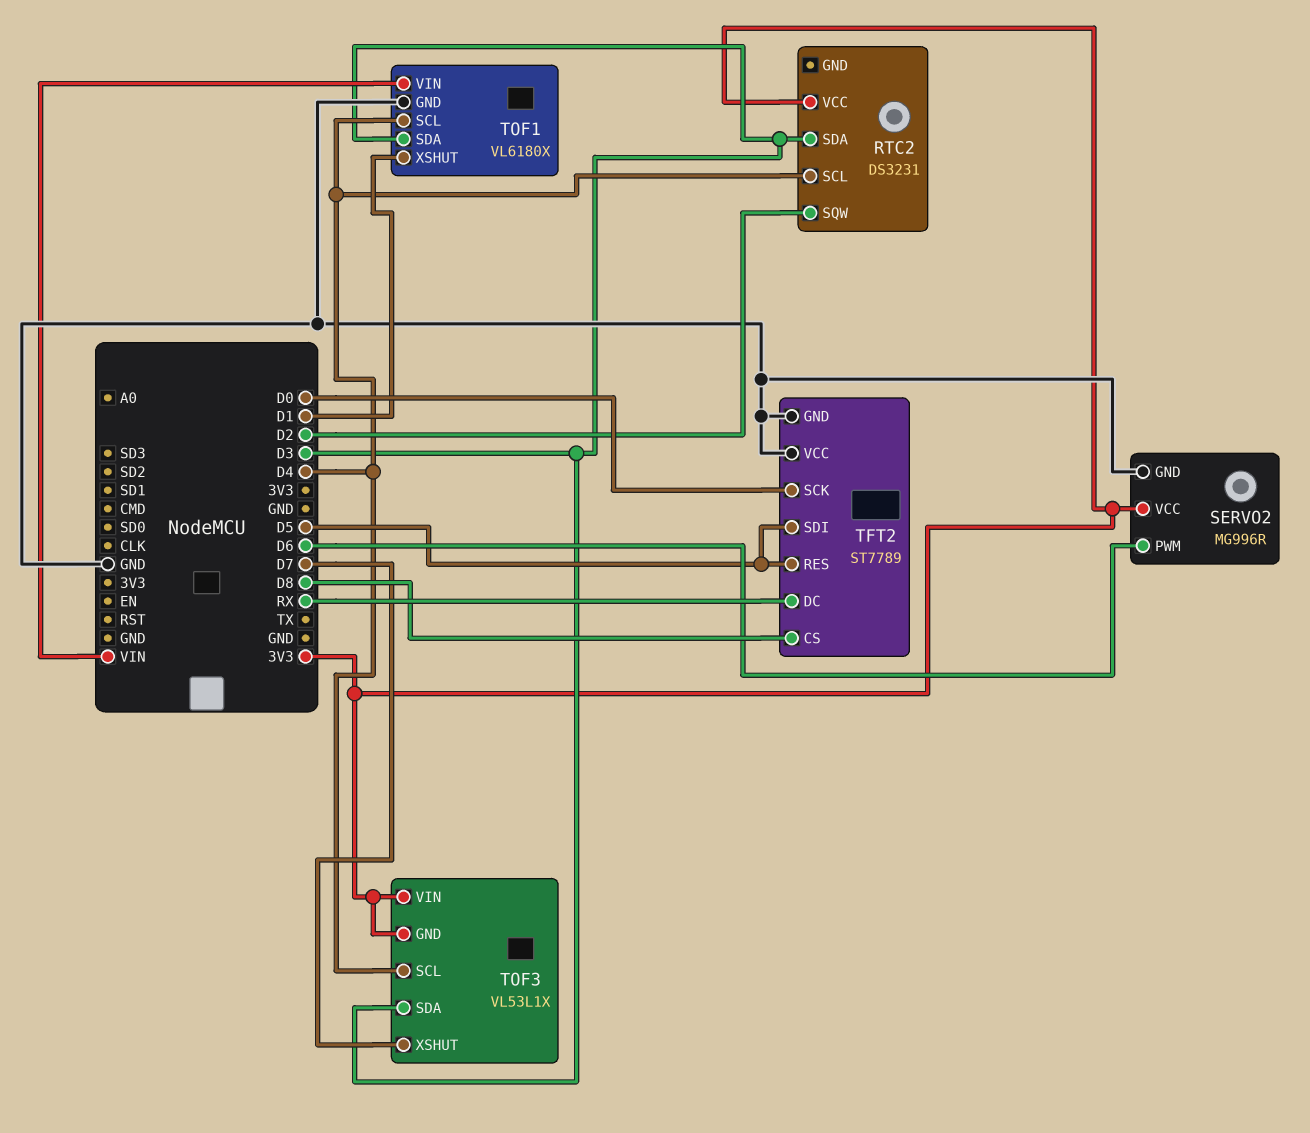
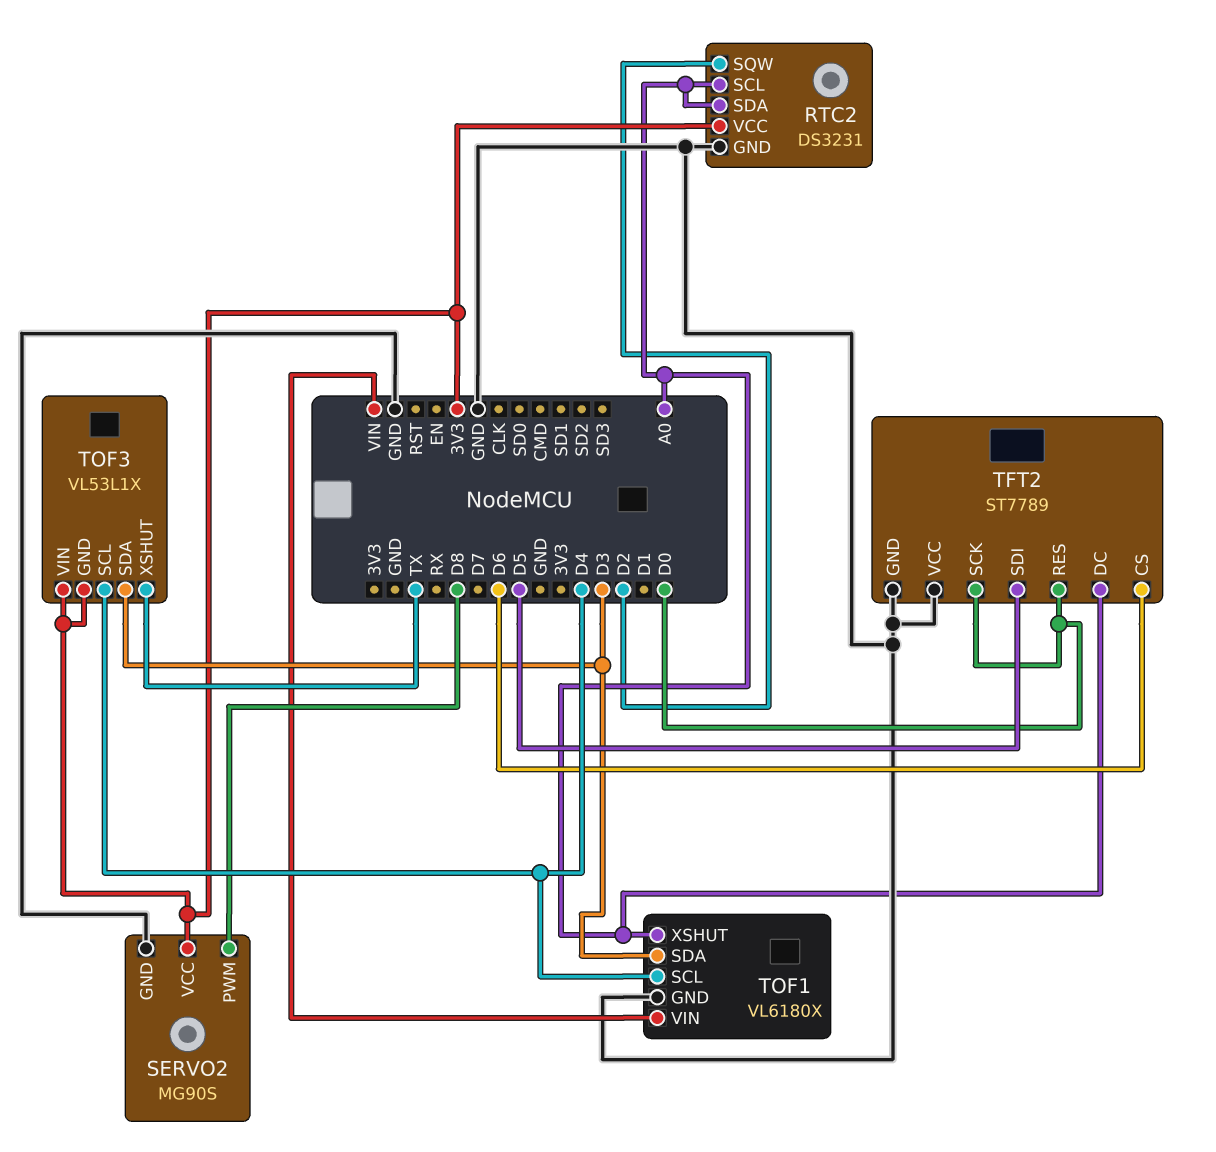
RTC2 pin GND: none -> GND
RTC2 pin SCL: D4 -> A0
RTC2 pin SDA: D3 -> A0
SERVO2: MG996R -> MG90S
SERVO2 pin PWM: D6 -> D8
TFT2 pin CS: D8 -> D6
TFT2 pin DC: RX -> A0
TFT2 pin RES: D5 -> D0
TOF1 pin XSHUT: D1 -> A0
TOF3 pin XSHUT: D7 -> TX

